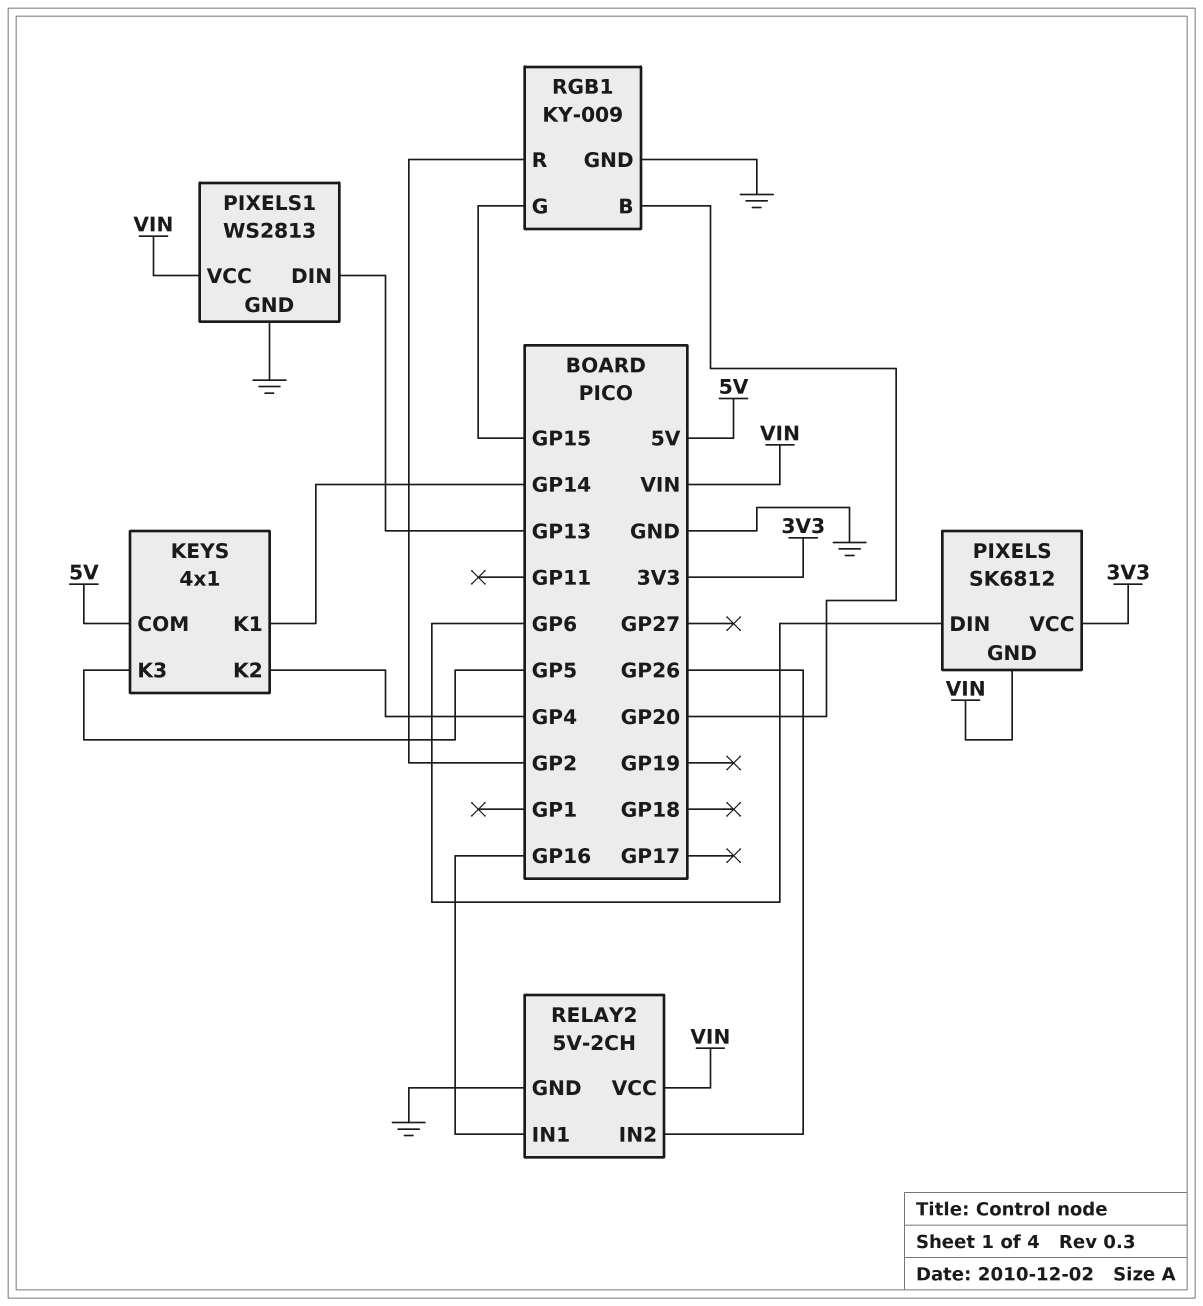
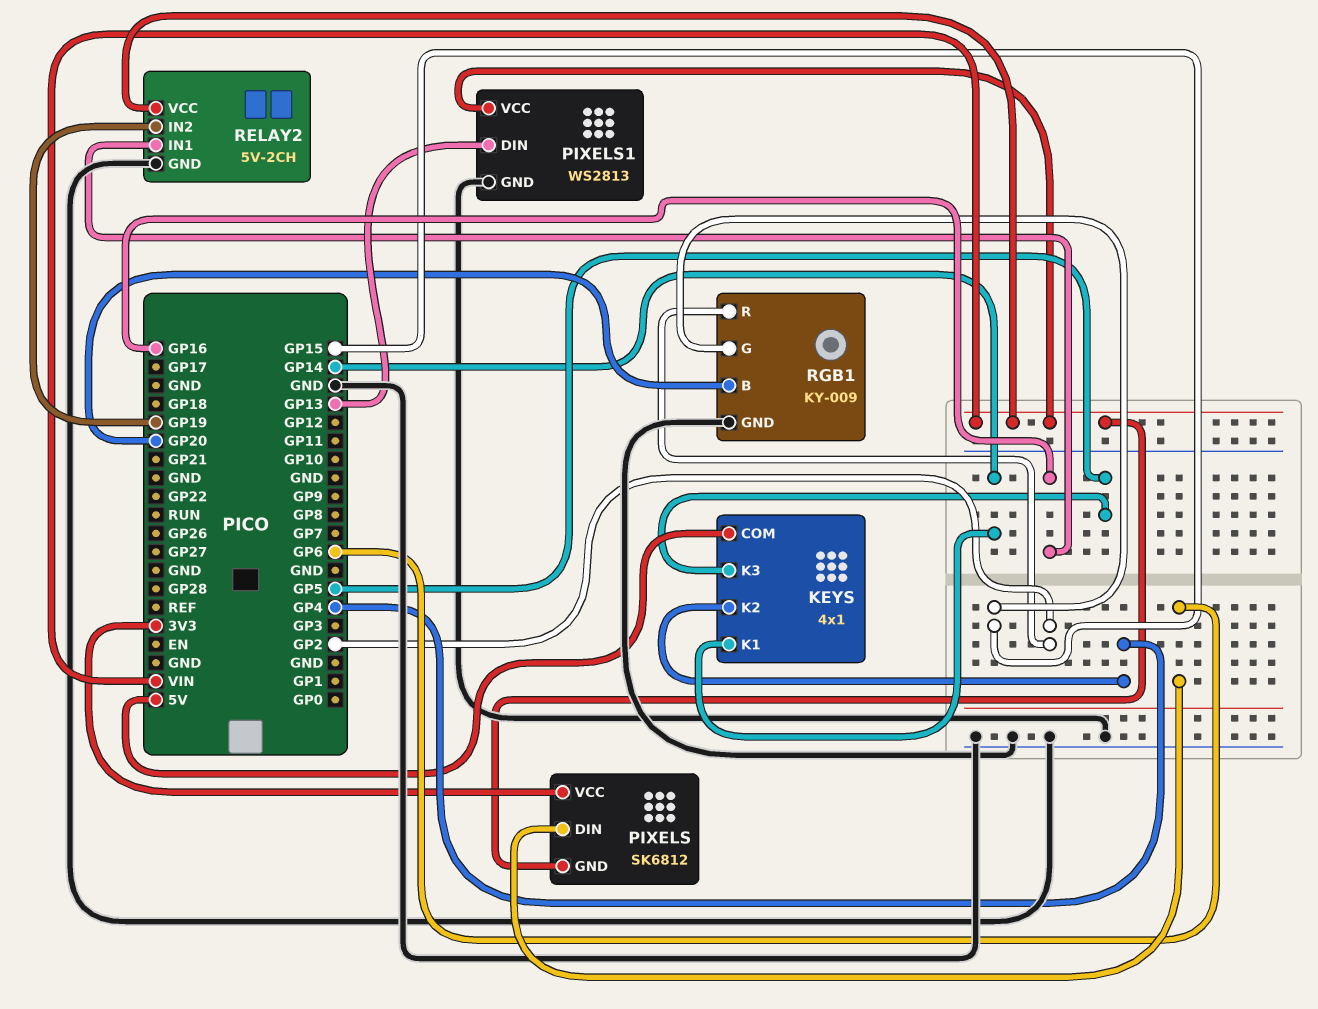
RELAY2 pin IN2: GP26 -> GP19

